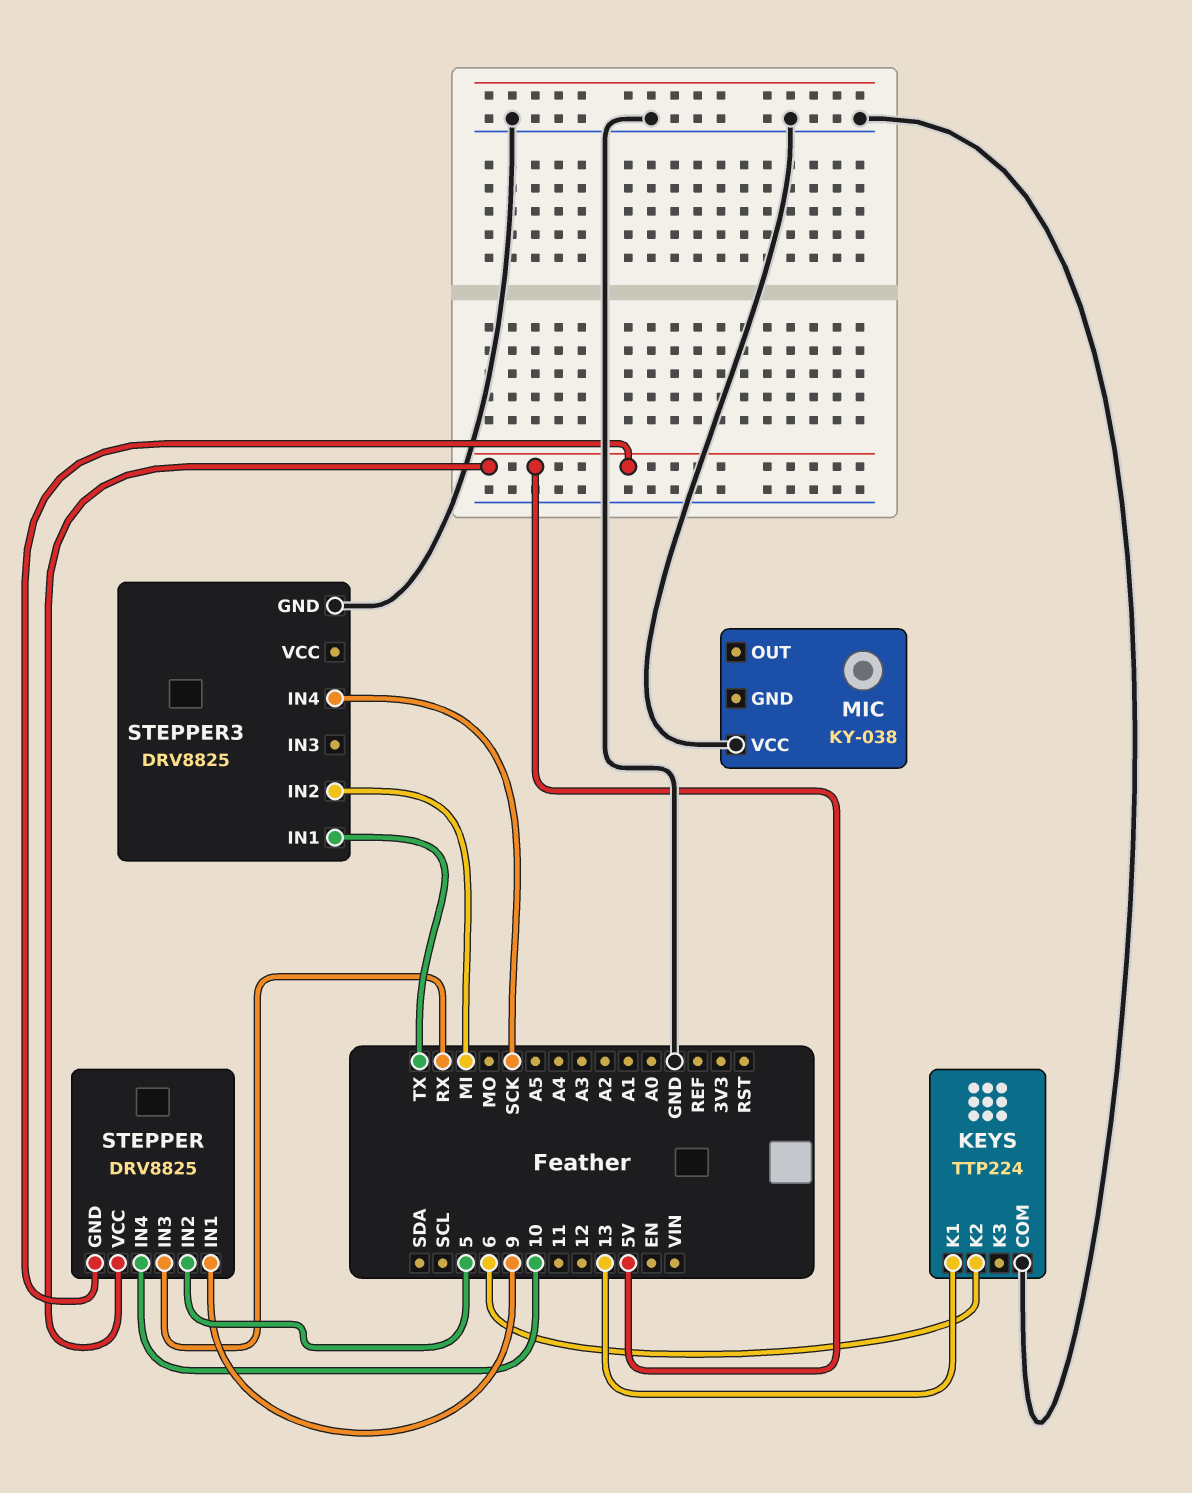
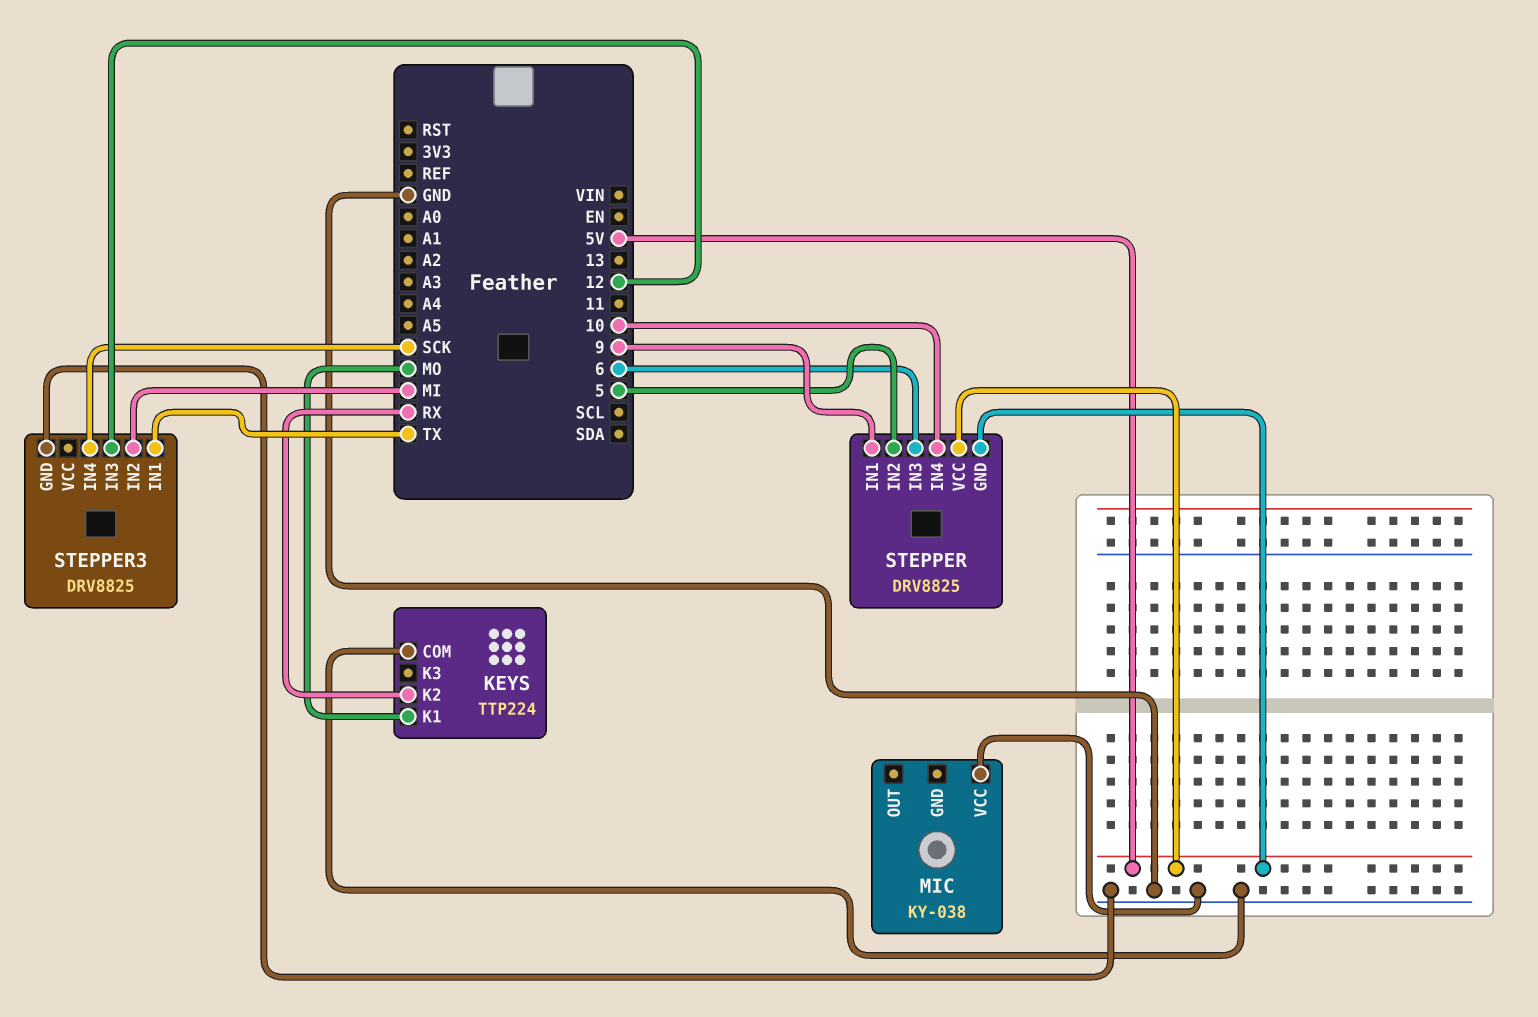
KEYS pin K1: 13 -> MO
KEYS pin K2: 6 -> RX
STEPPER pin IN3: RX -> 6
STEPPER3 pin IN3: none -> 12

